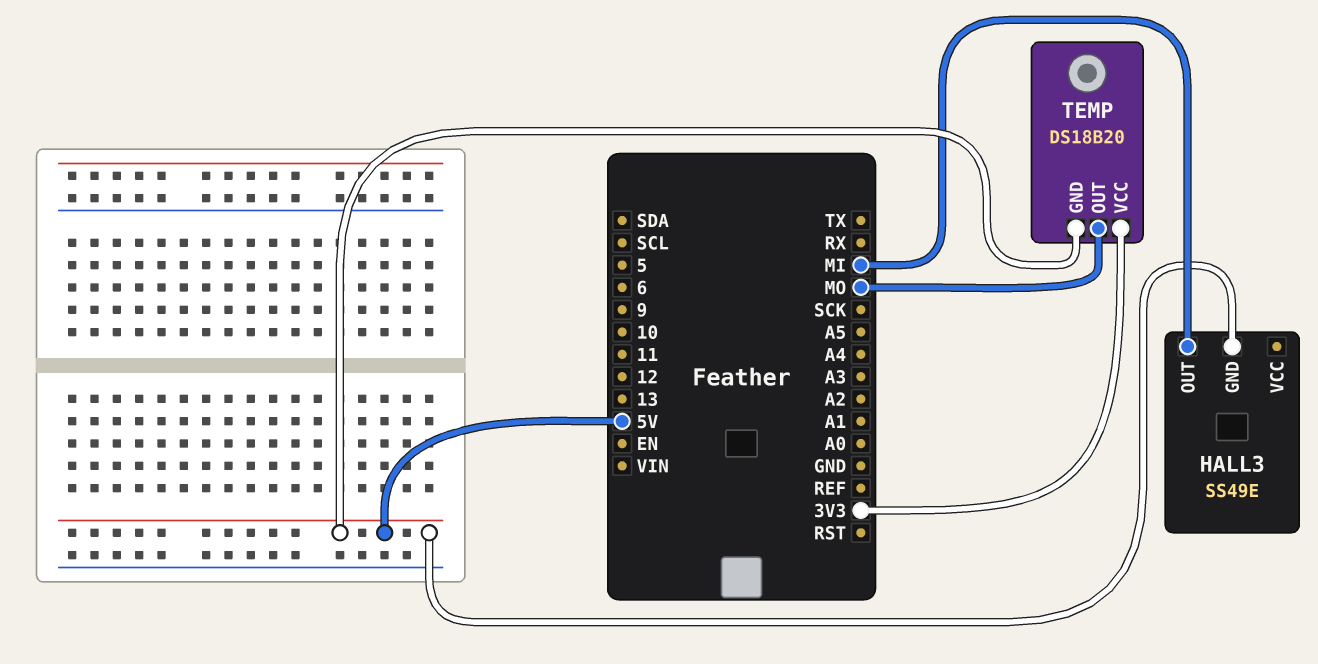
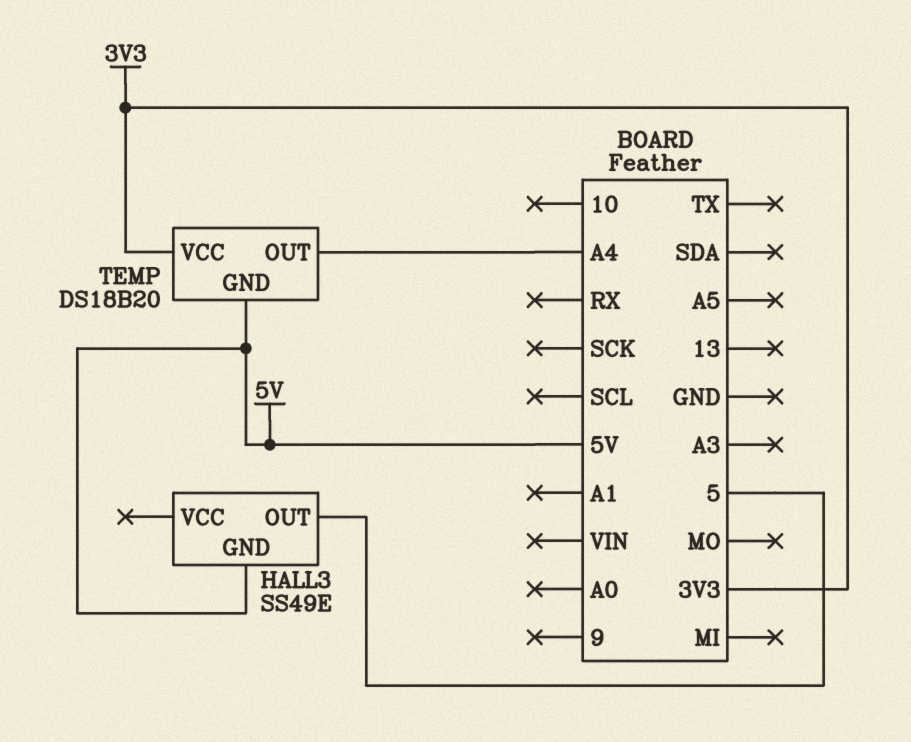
HALL3 pin OUT: MI -> 5
TEMP pin OUT: MO -> A4

